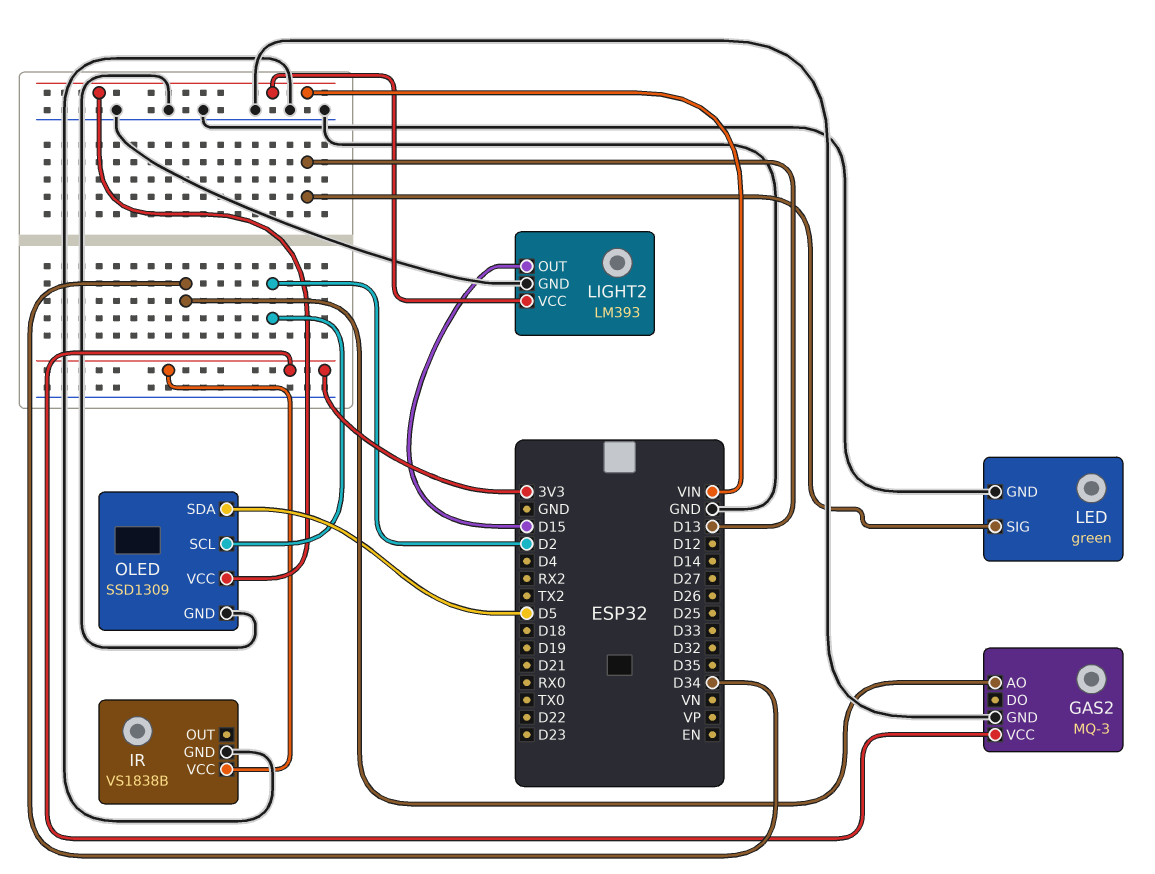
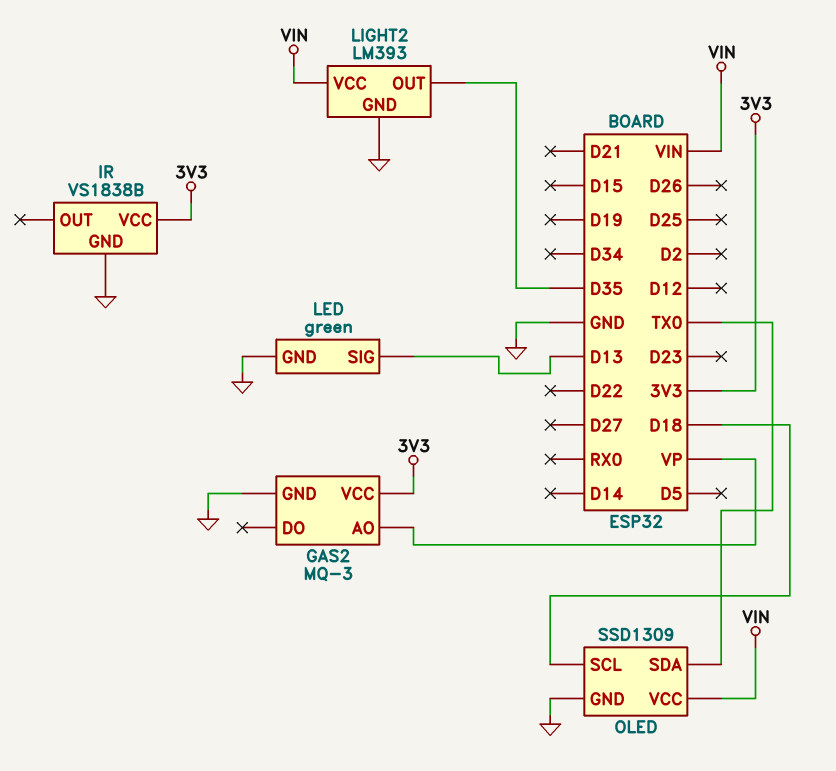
GAS2 pin AO: D34 -> VP
LIGHT2 pin OUT: D15 -> D35
OLED pin SCL: D2 -> D18
OLED pin SDA: D5 -> TX0

